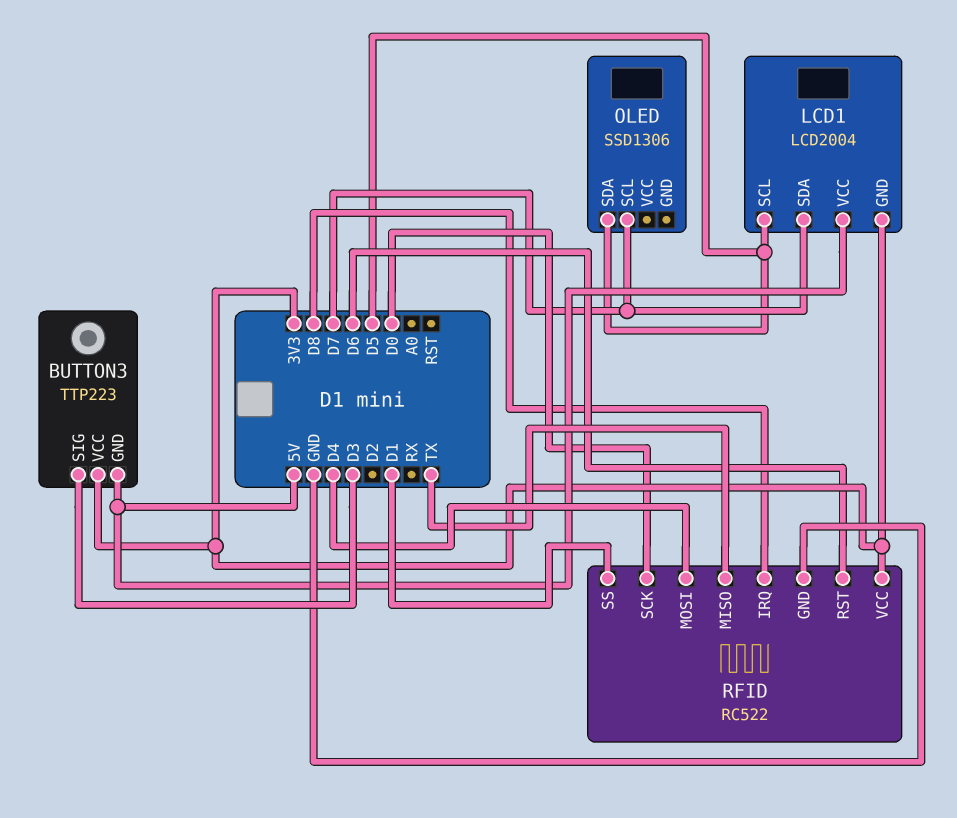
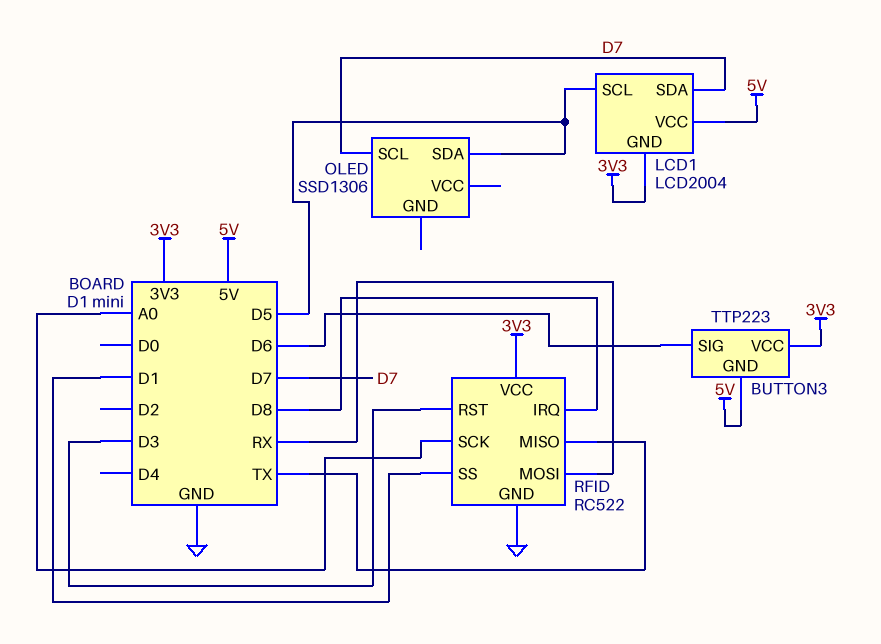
BUTTON3 pin SIG: D3 -> D6
RFID pin MOSI: D4 -> RX
RFID pin RST: D6 -> D3
RFID pin SCK: D0 -> A0

